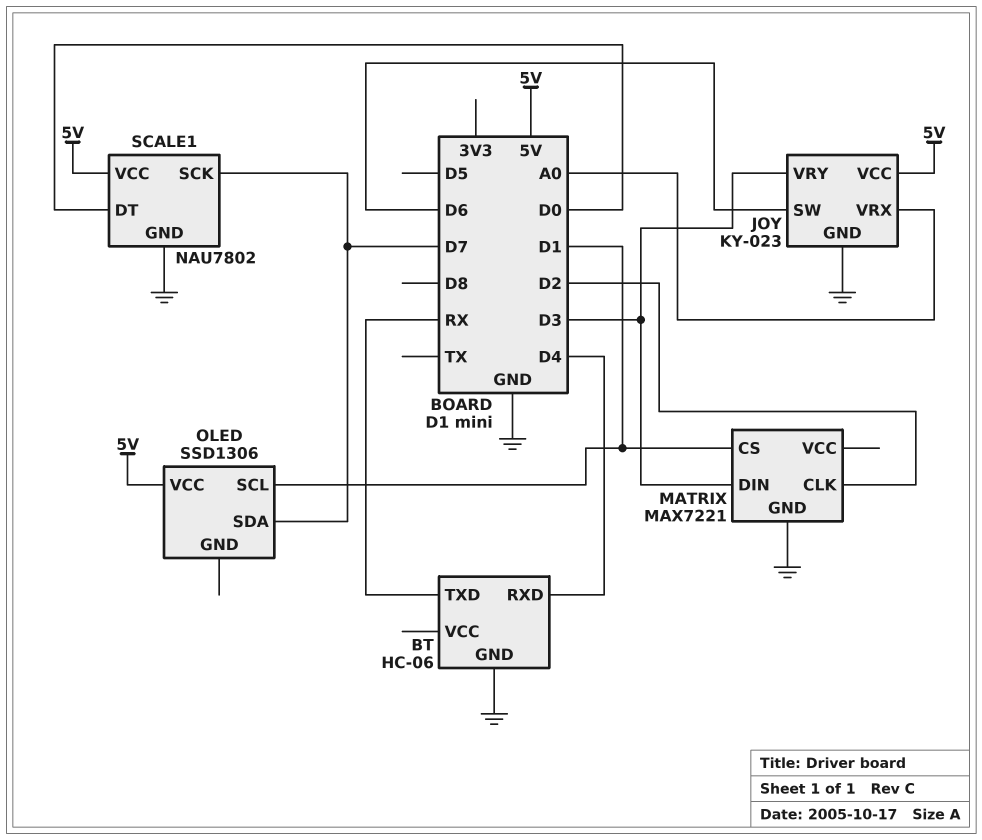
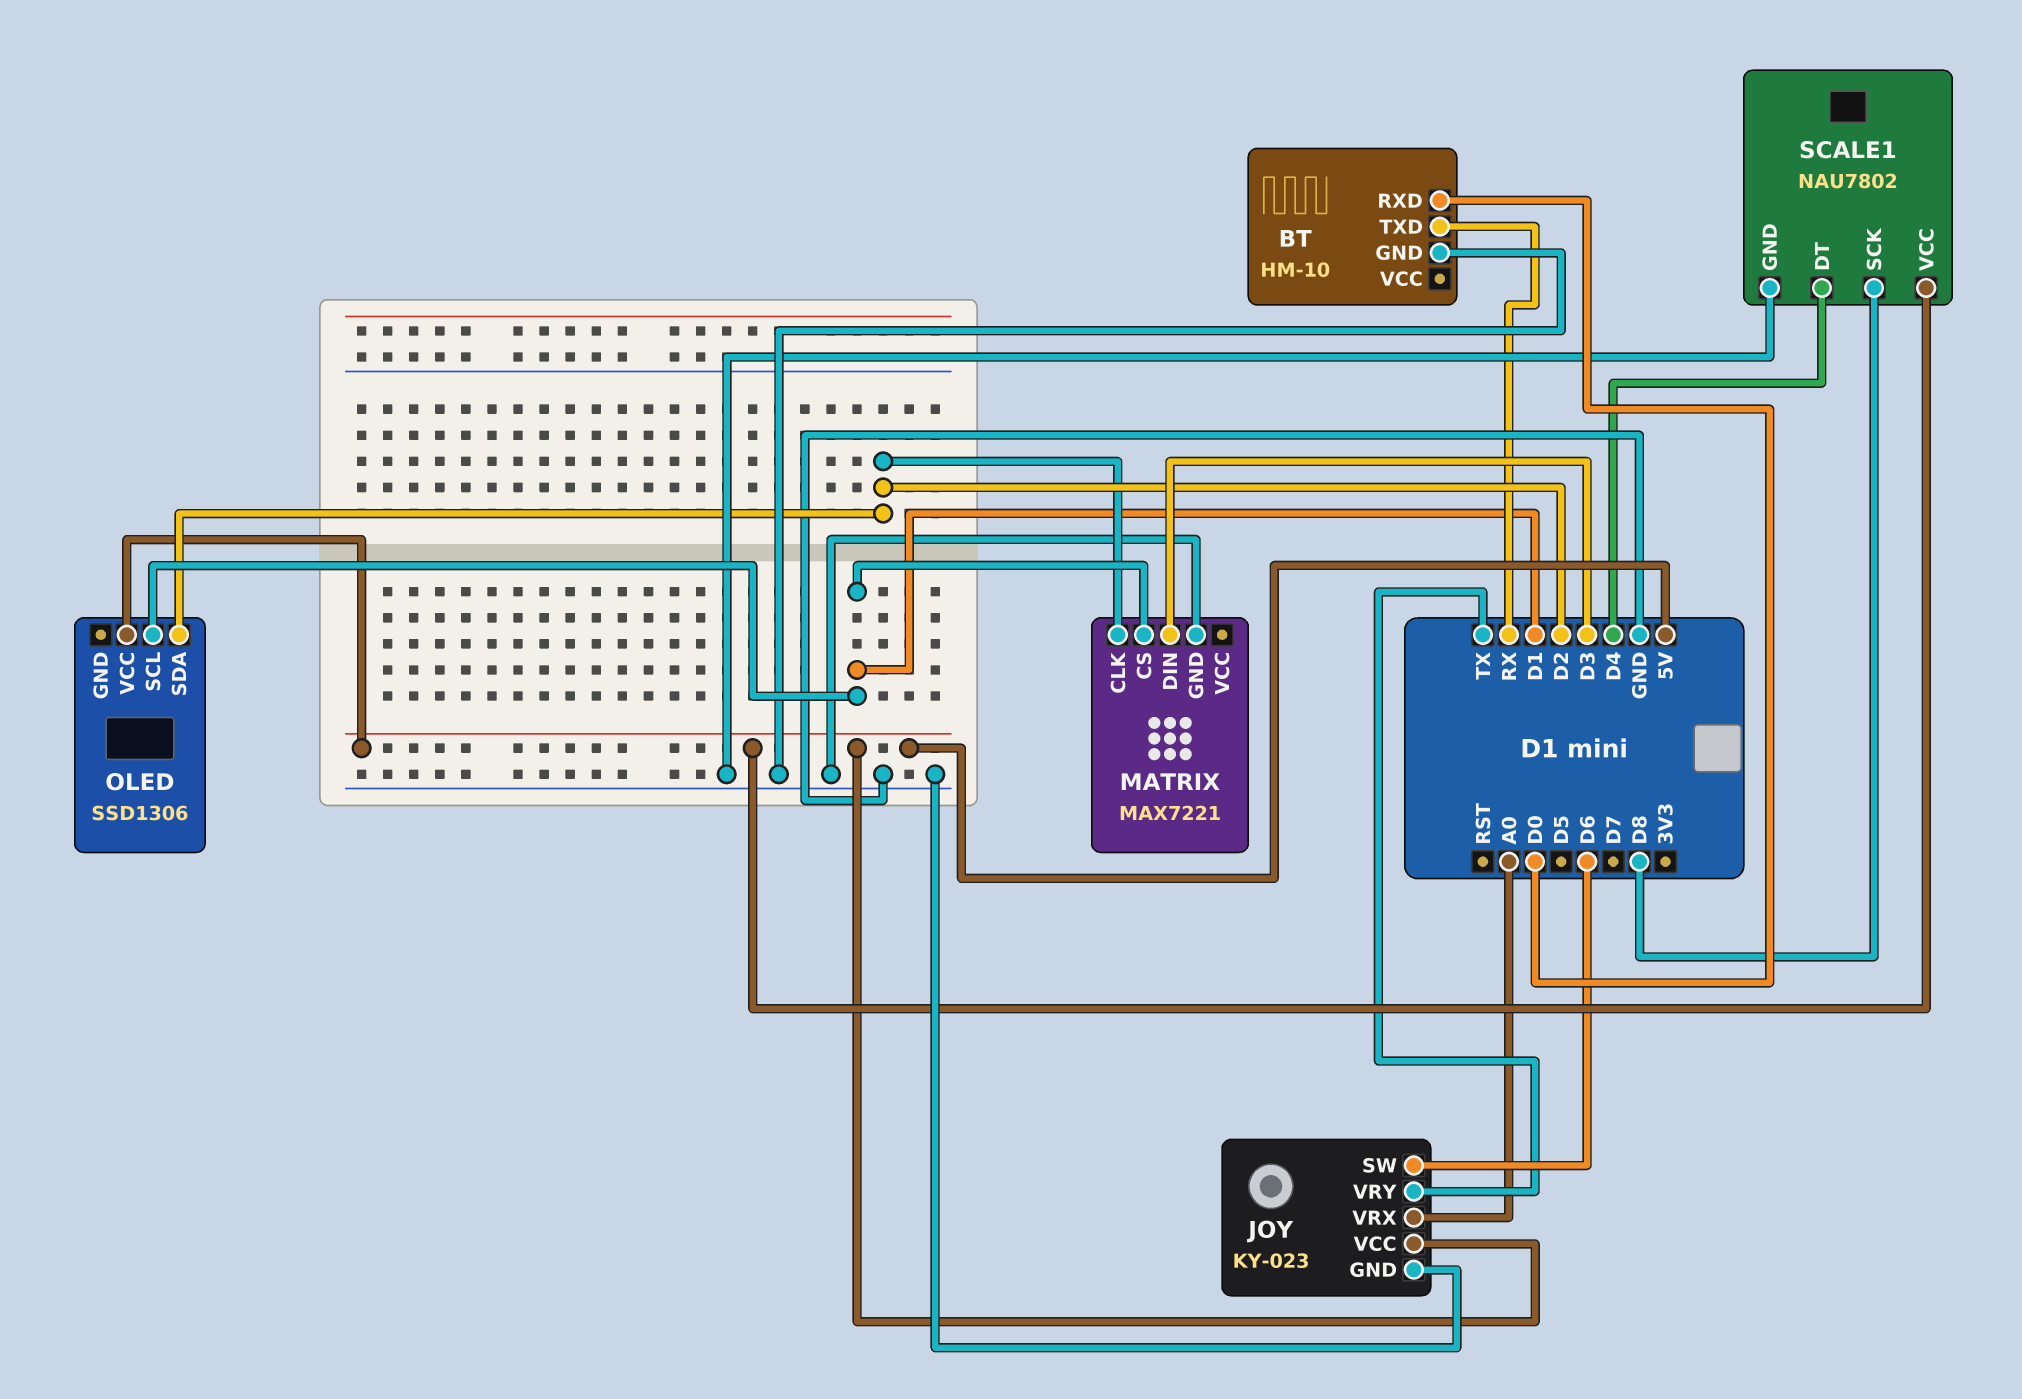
BT: HC-06 -> HM-10
BT pin RXD: D4 -> D0
JOY pin VRY: D3 -> TX
OLED pin SDA: D7 -> D2
SCALE1 pin DT: D0 -> D4
SCALE1 pin SCK: D7 -> D8

